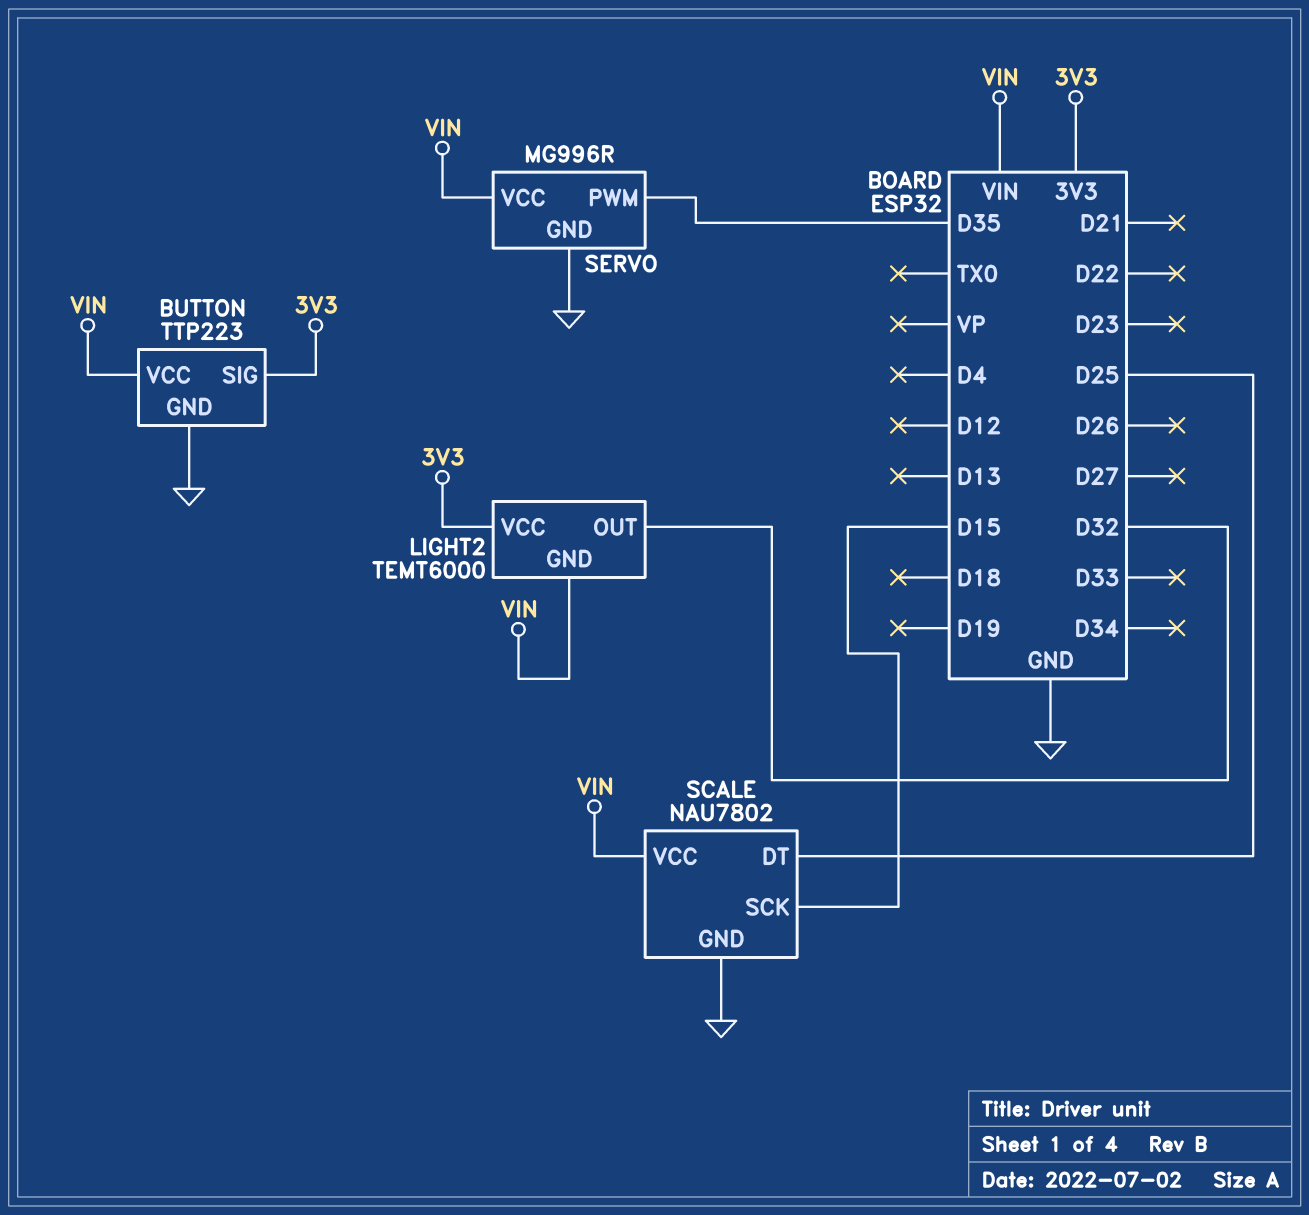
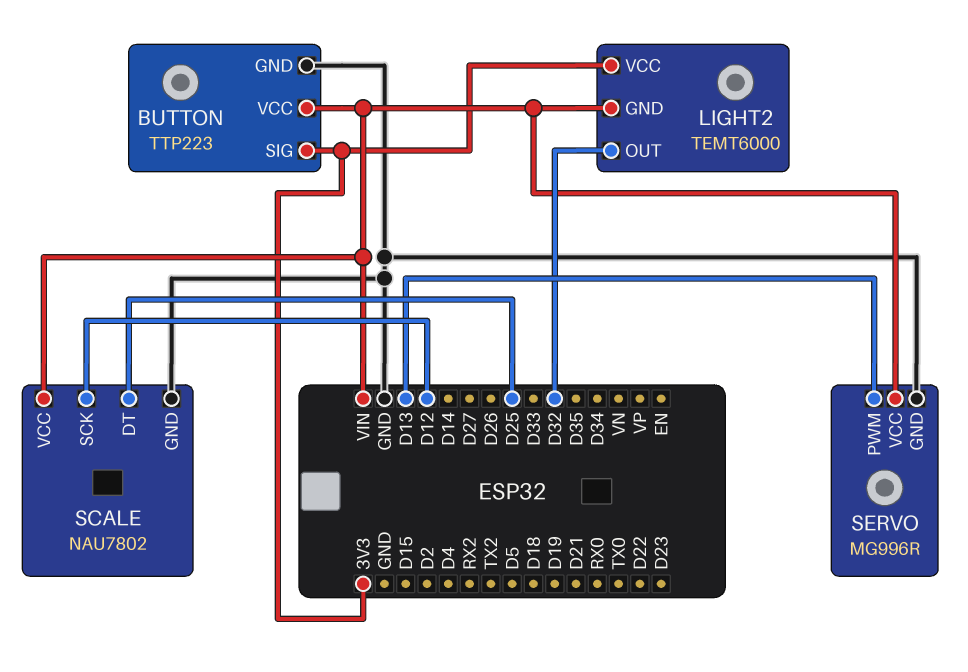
SCALE pin SCK: D15 -> D12
SERVO pin PWM: D35 -> D13

